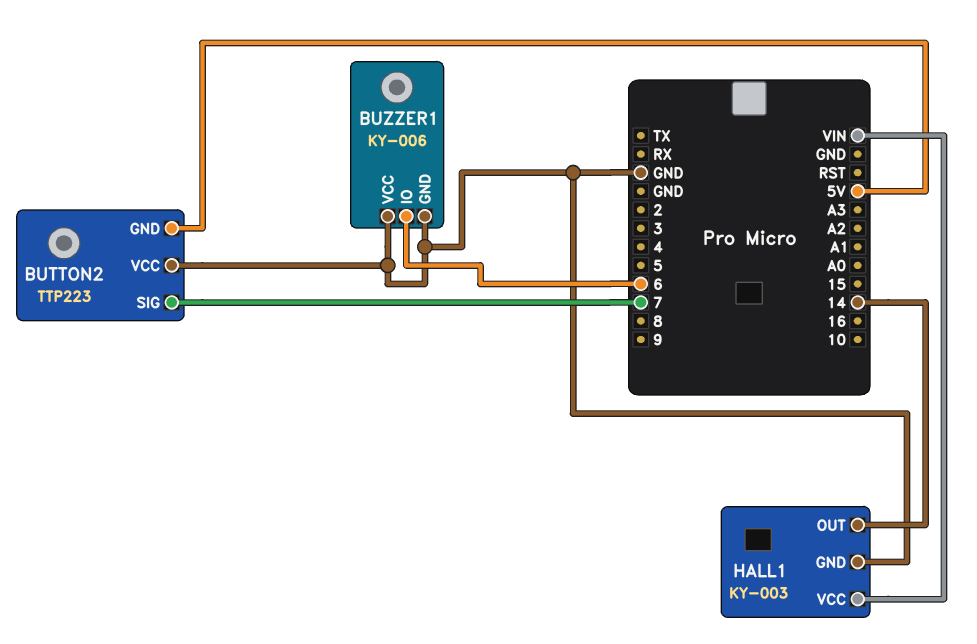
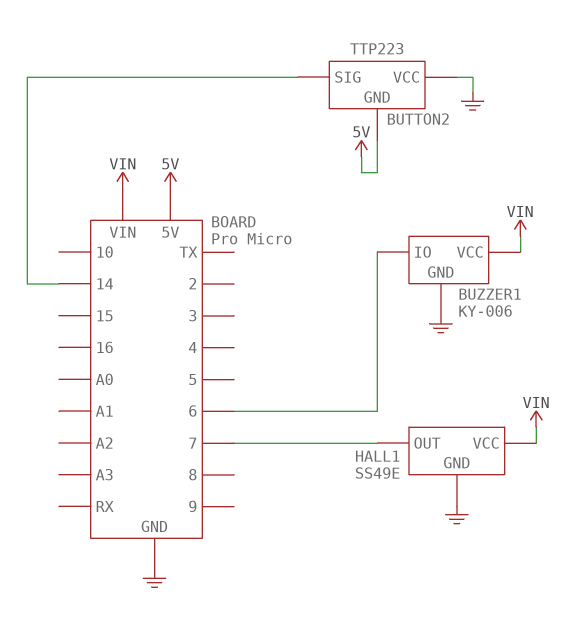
BUTTON2 pin SIG: 7 -> 14
BUZZER1 pin VCC: GND -> VIN
HALL1: KY-003 -> SS49E
HALL1 pin OUT: 14 -> 7

